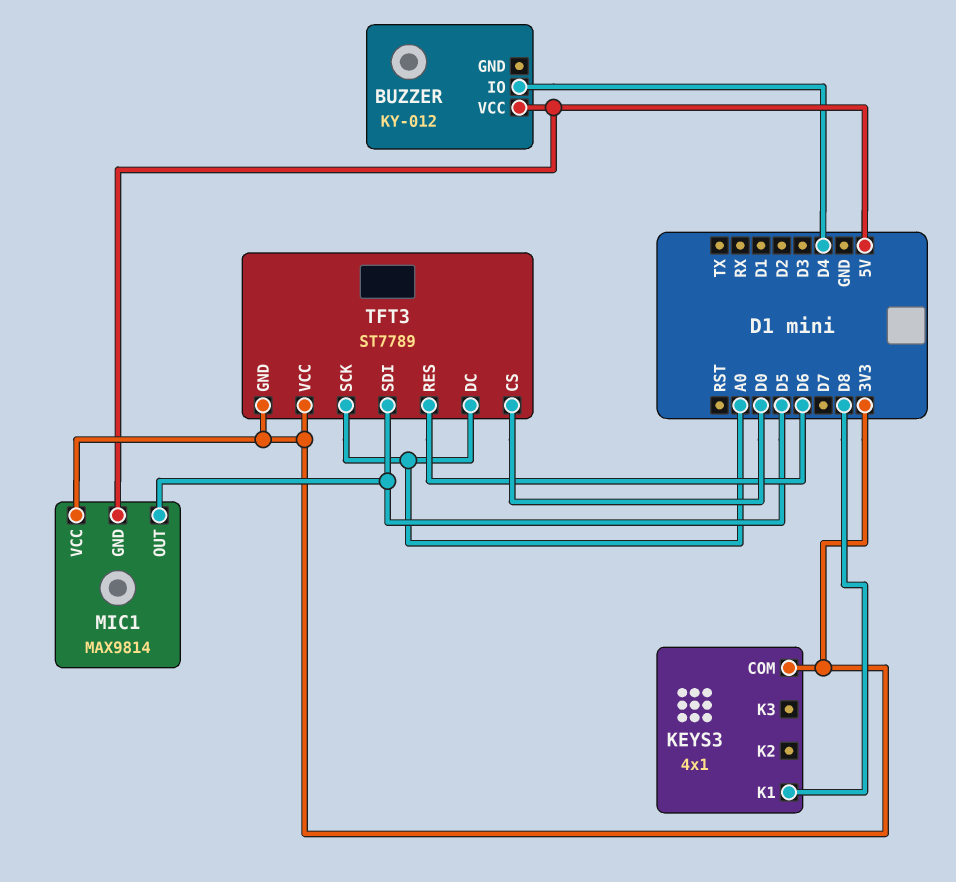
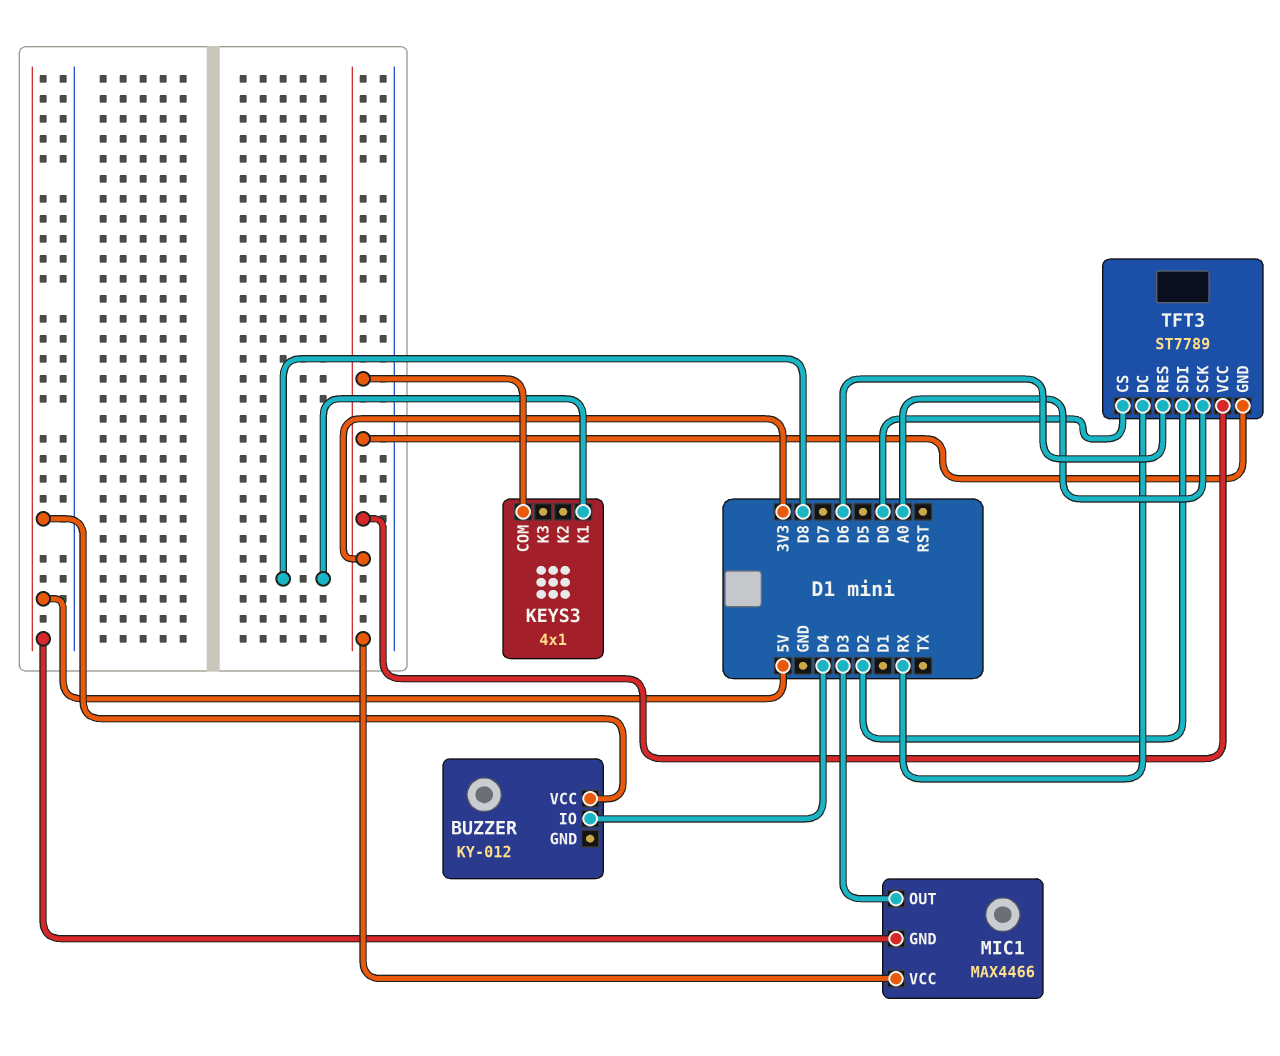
MIC1: MAX9814 -> MAX4466
MIC1 pin OUT: D5 -> D3
TFT3 pin DC: A0 -> RX
TFT3 pin SDI: D5 -> D2

